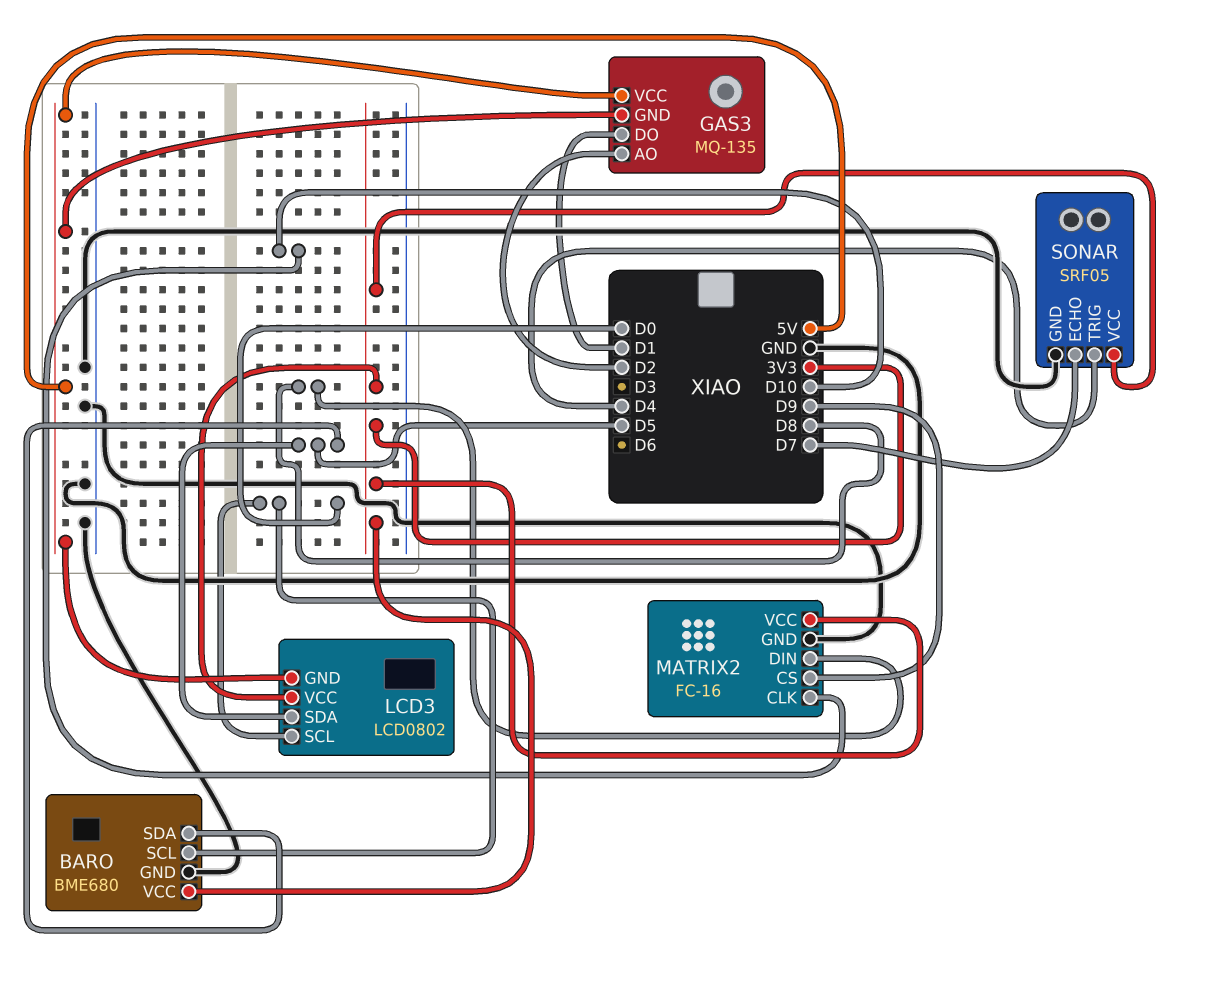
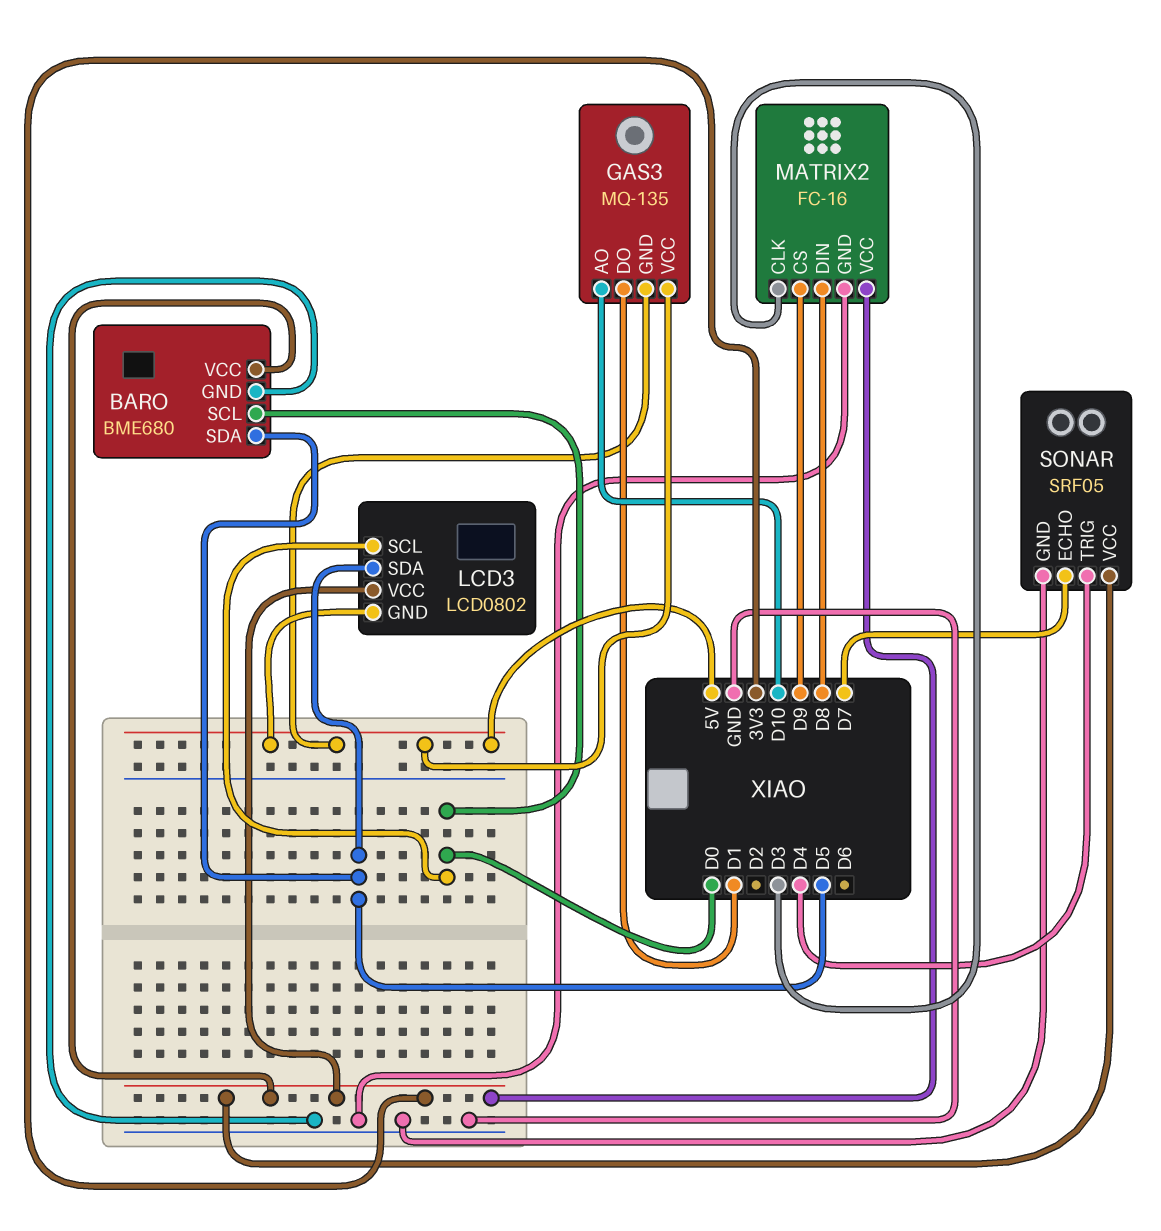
GAS3 pin AO: D2 -> D10
MATRIX2 pin CLK: D10 -> D3

